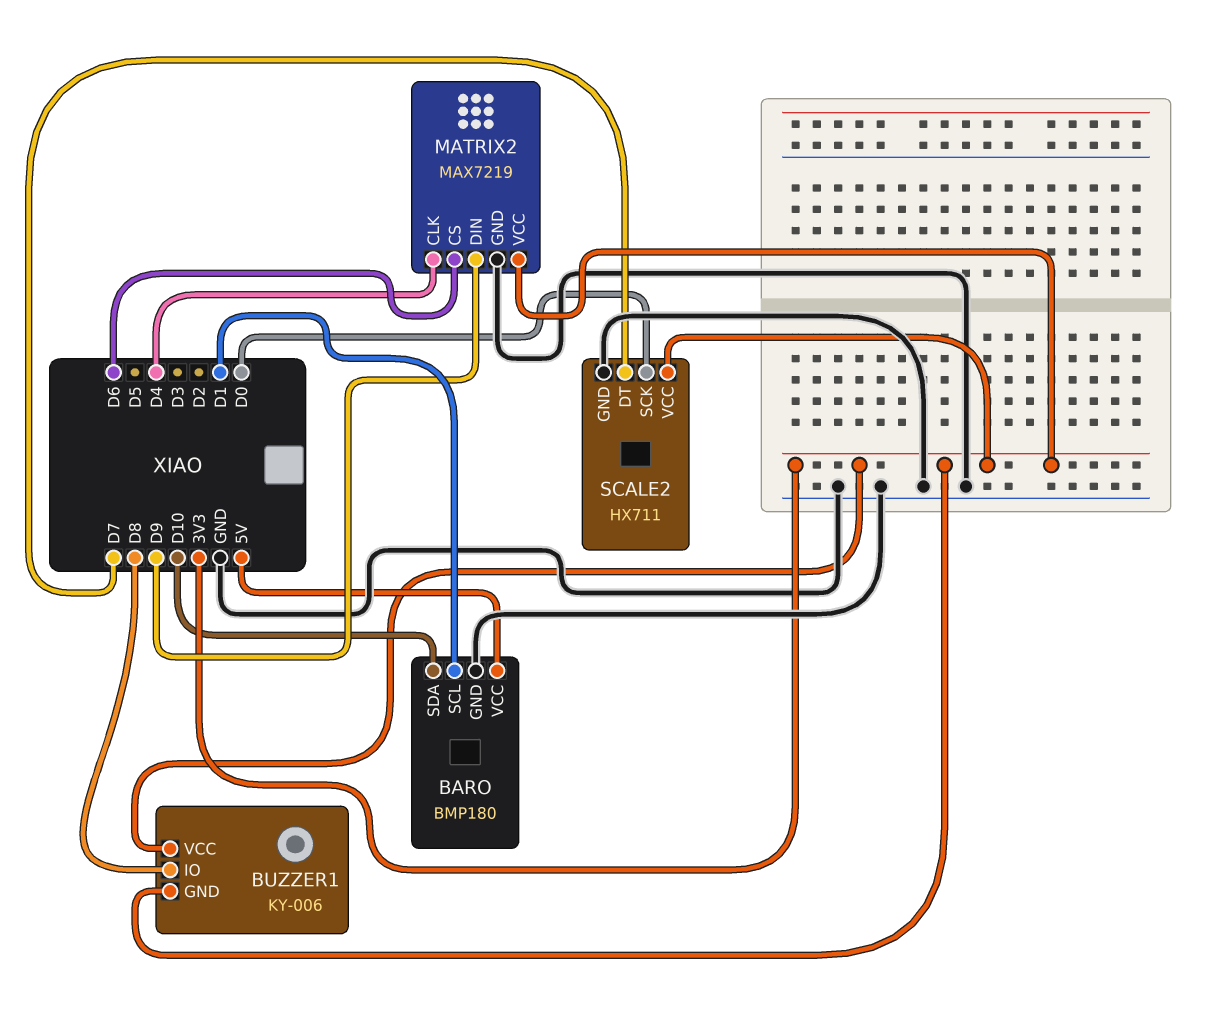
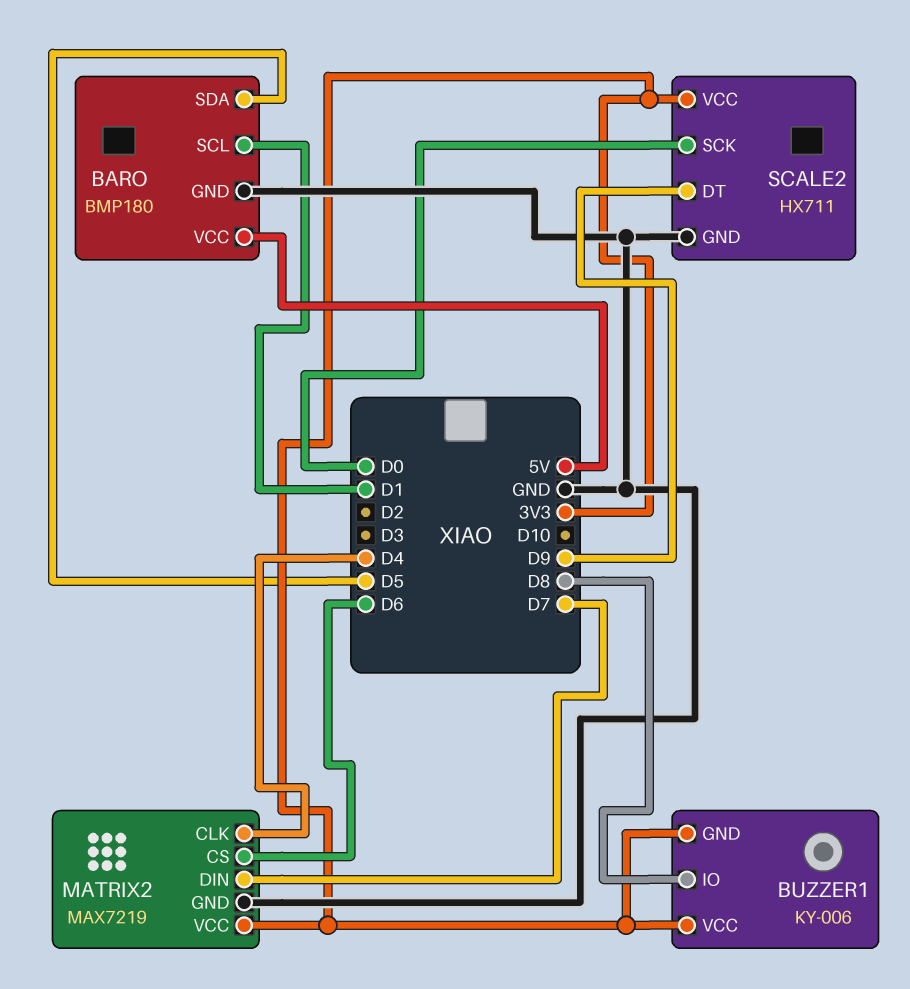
BARO pin SDA: D10 -> D5
MATRIX2 pin DIN: D9 -> D7
SCALE2 pin DT: D7 -> D9

